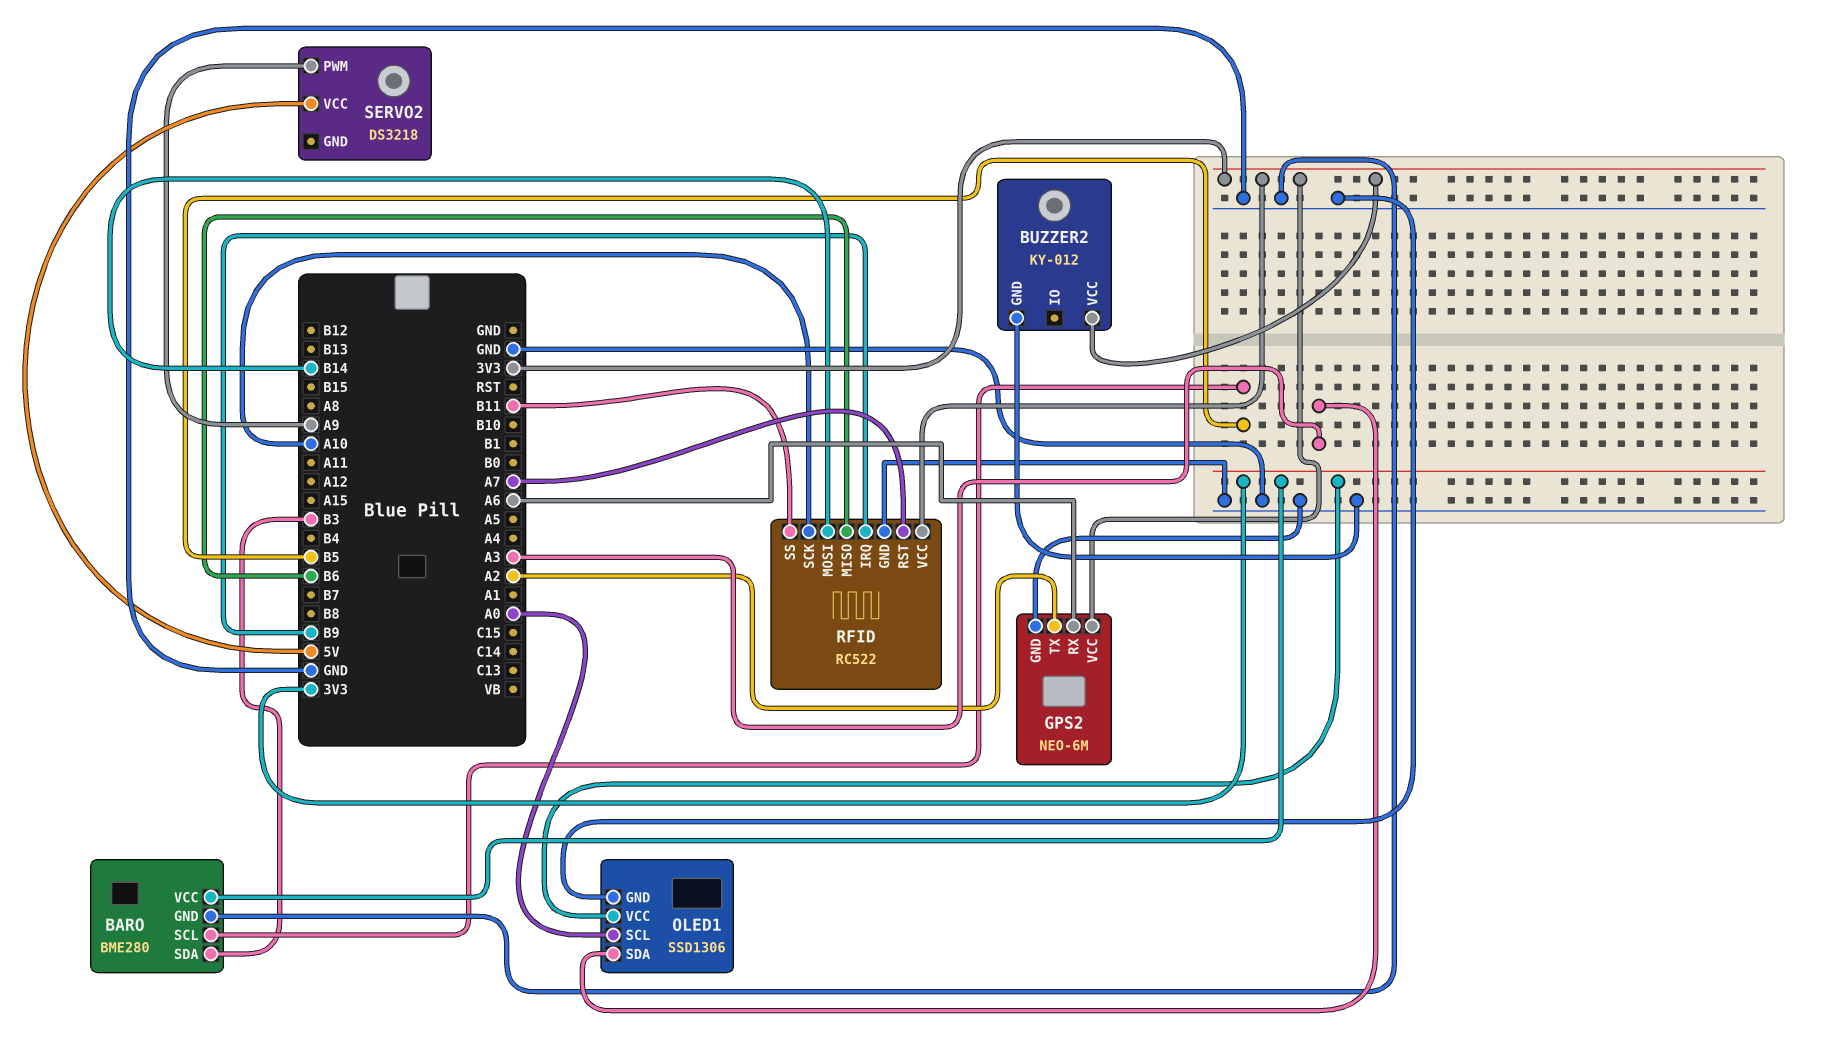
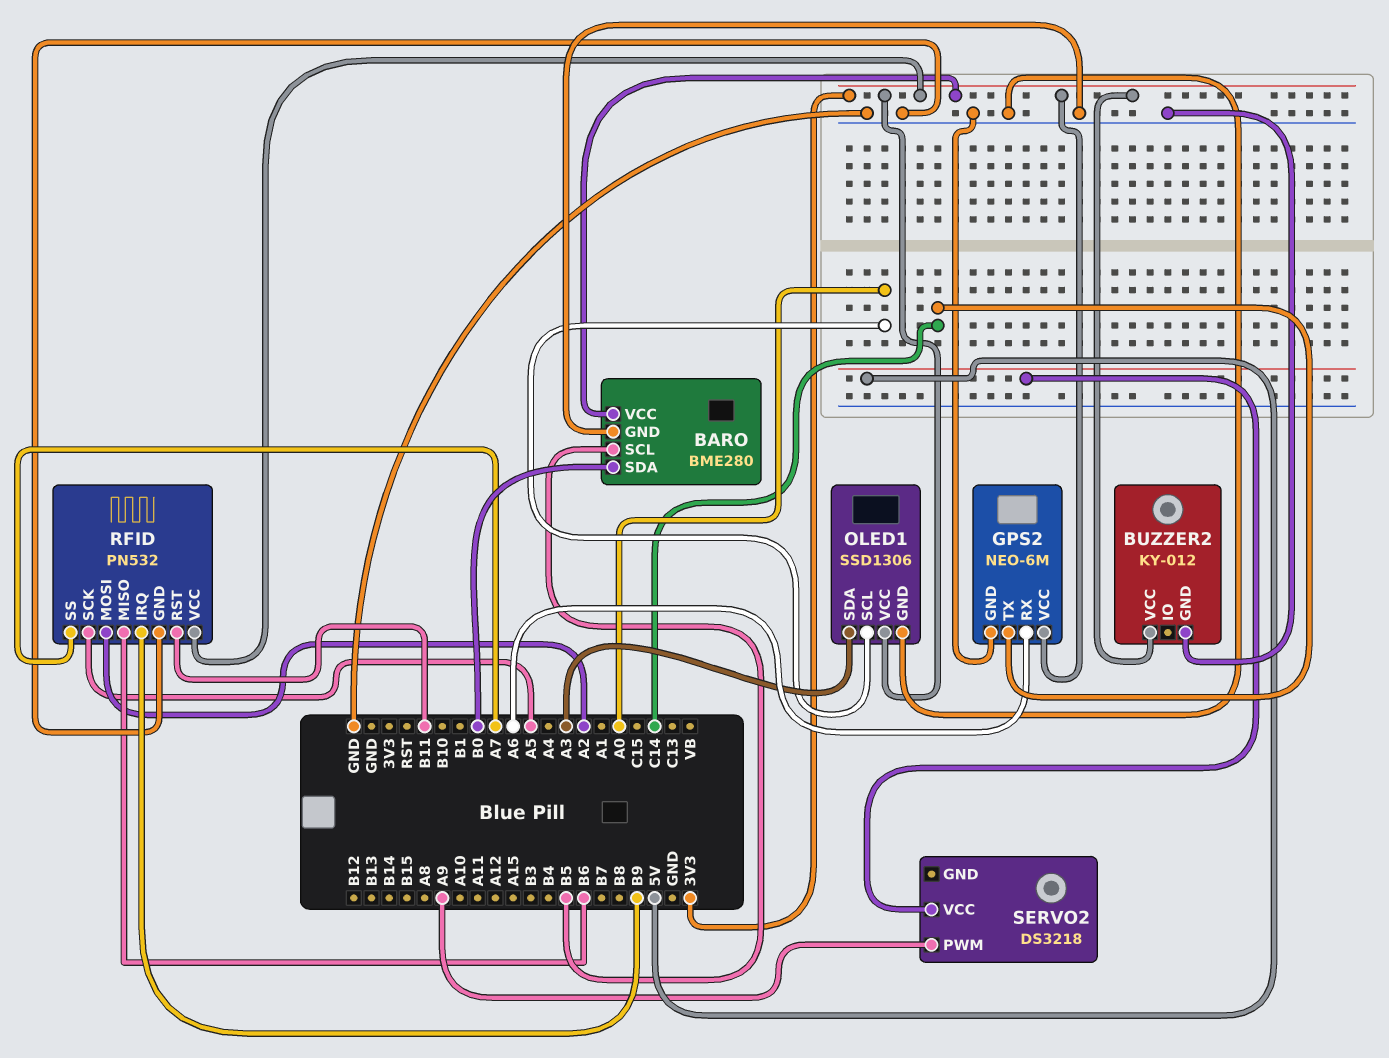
BARO pin SDA: B3 -> B0
GPS2 pin TX: A2 -> C14
RFID: RC522 -> PN532
RFID pin MOSI: B14 -> A2
RFID pin RST: A7 -> B11
RFID pin SCK: A10 -> A5
RFID pin SS: B11 -> A7

